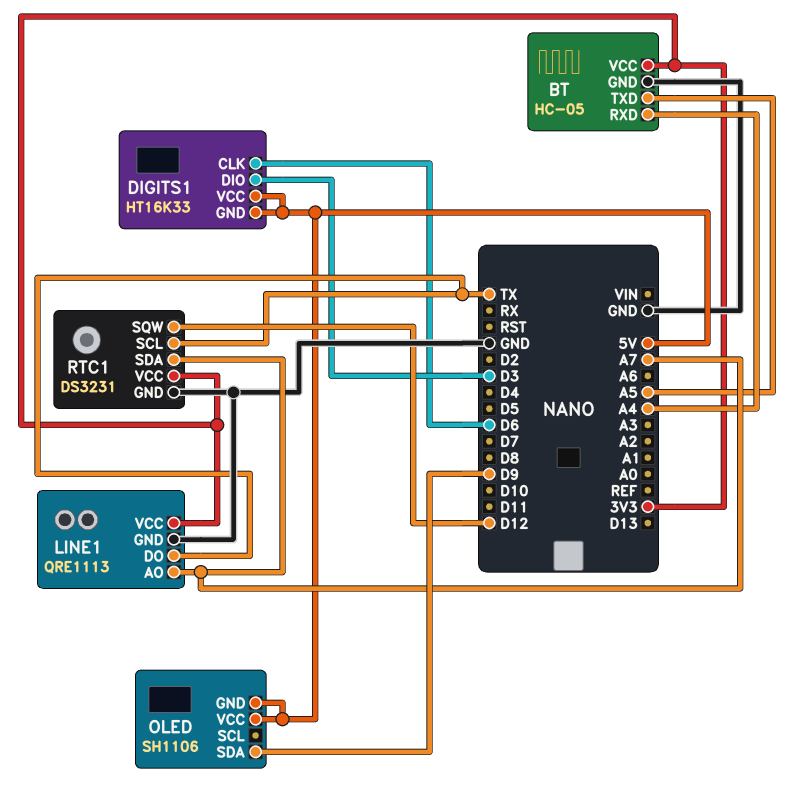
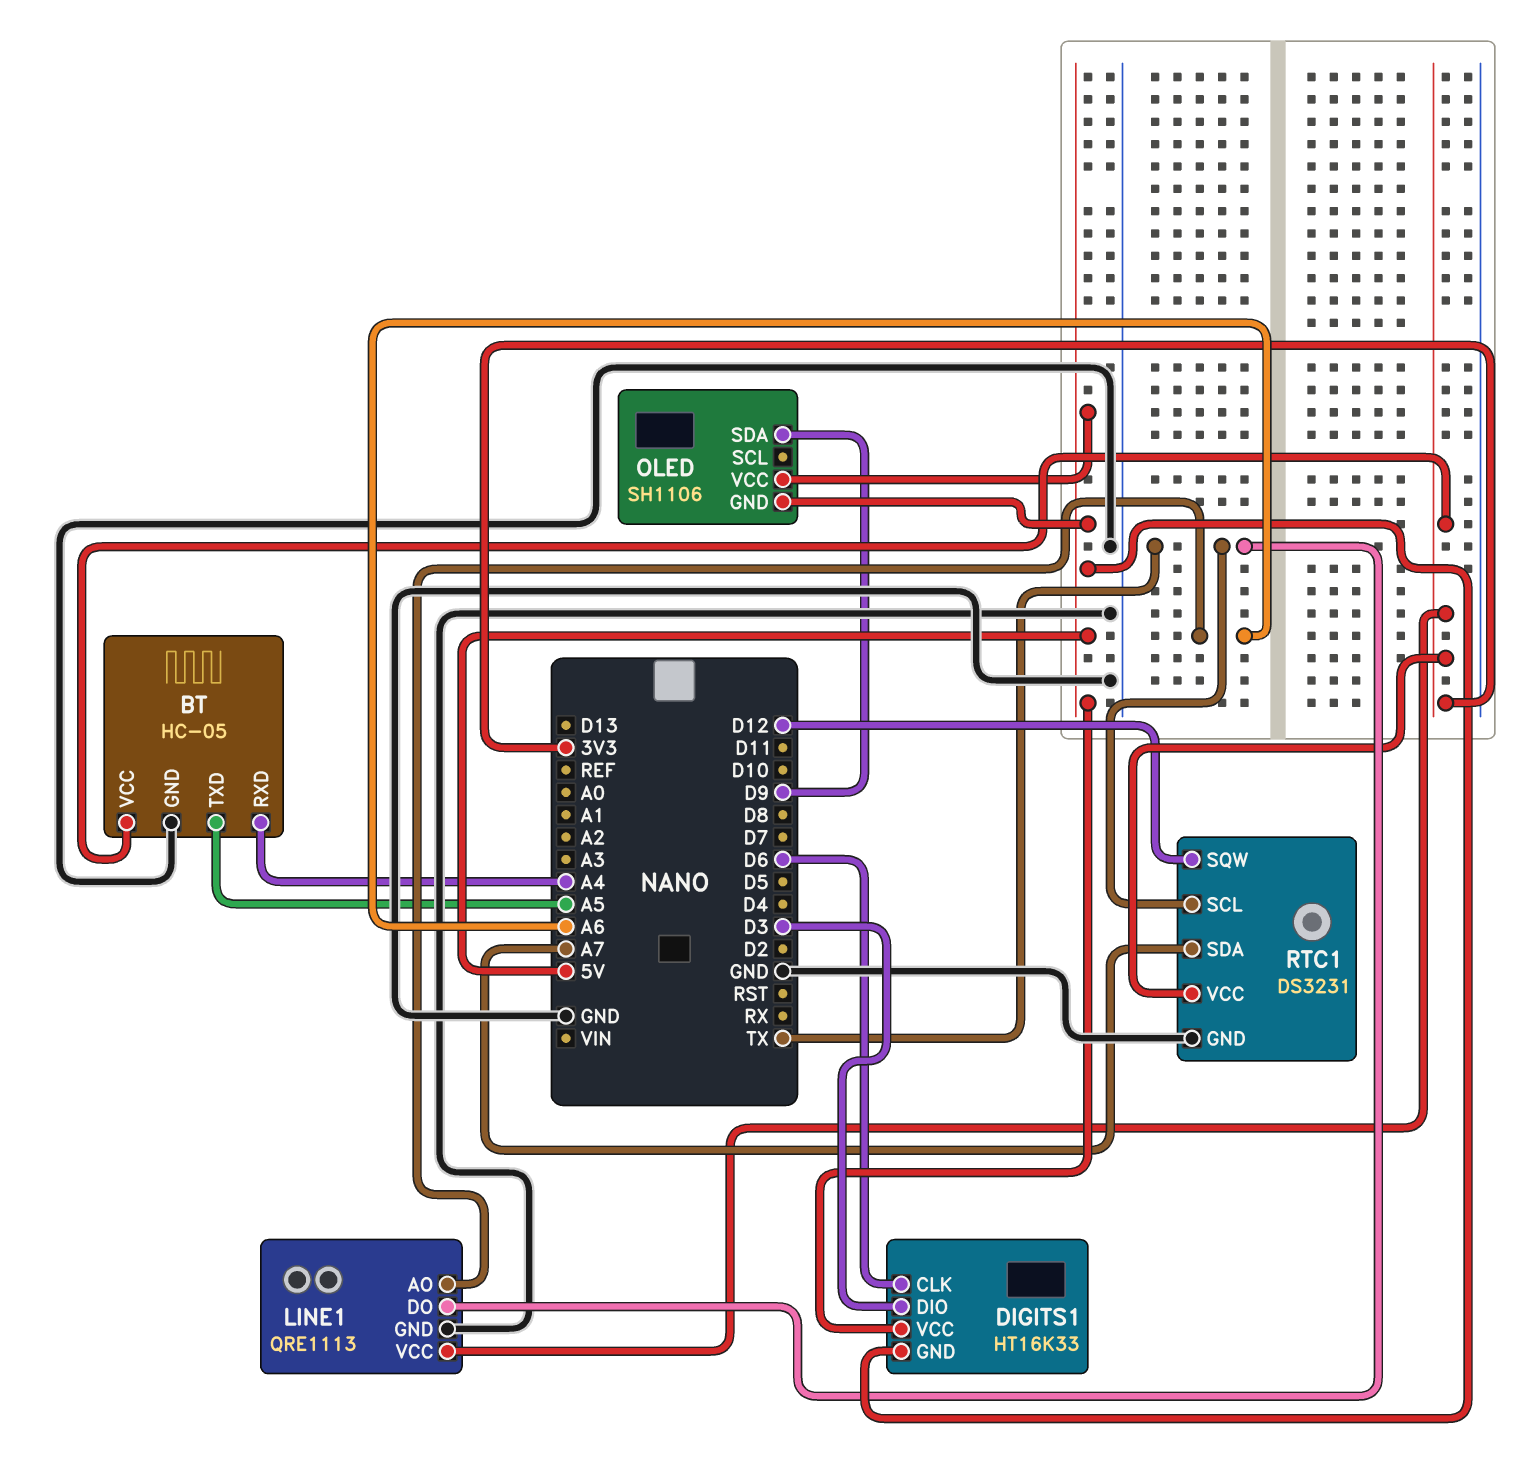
LINE1 pin AO: A7 -> A6

